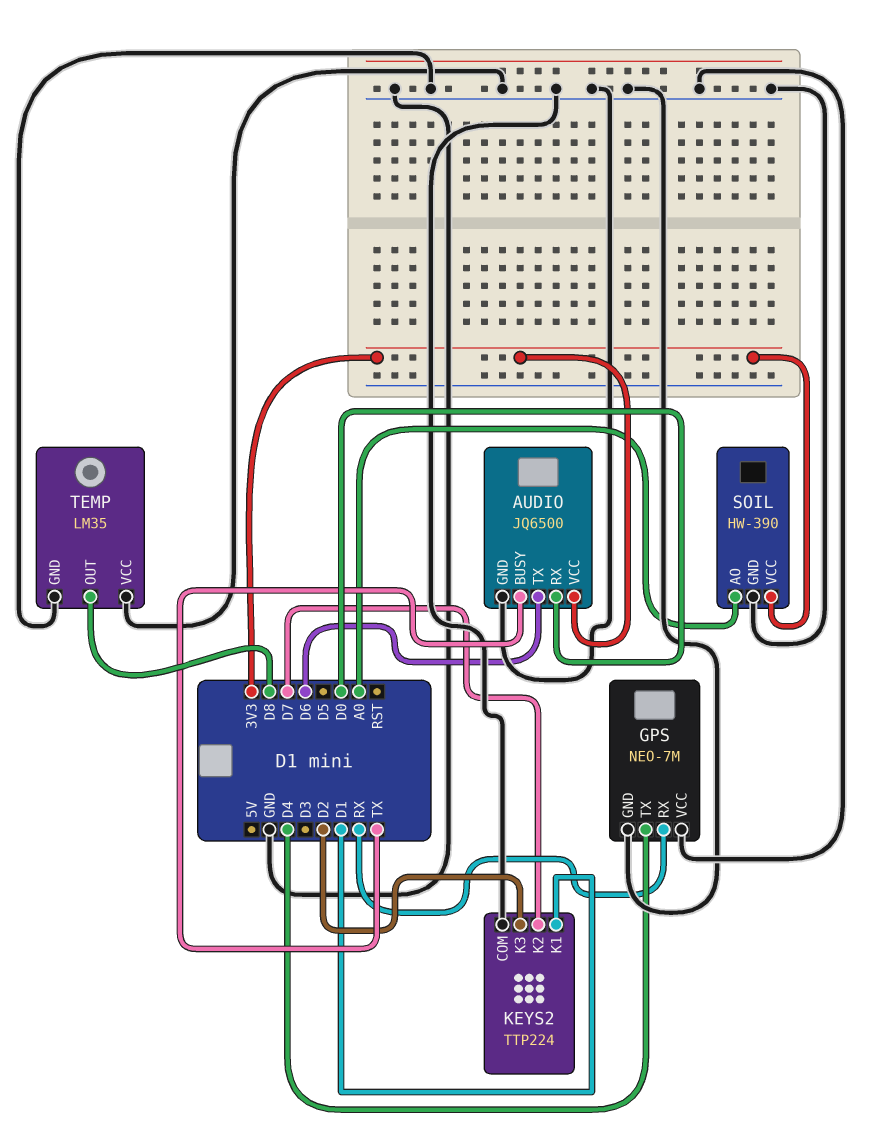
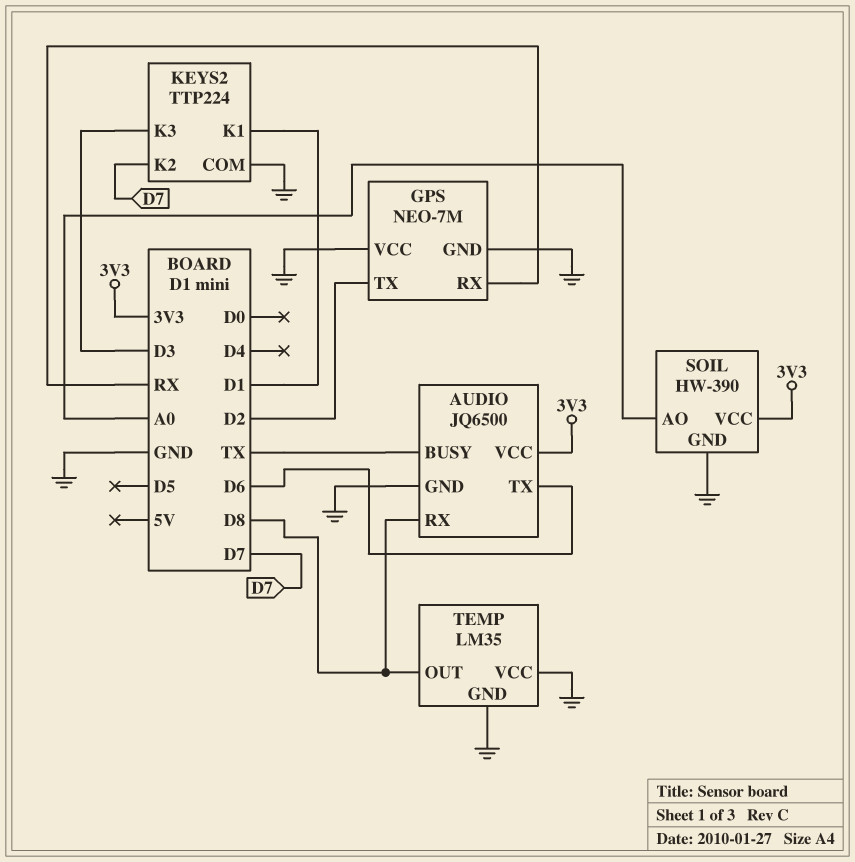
AUDIO pin RX: D0 -> D8
GPS pin TX: D4 -> D2
KEYS2 pin K3: D2 -> D3

